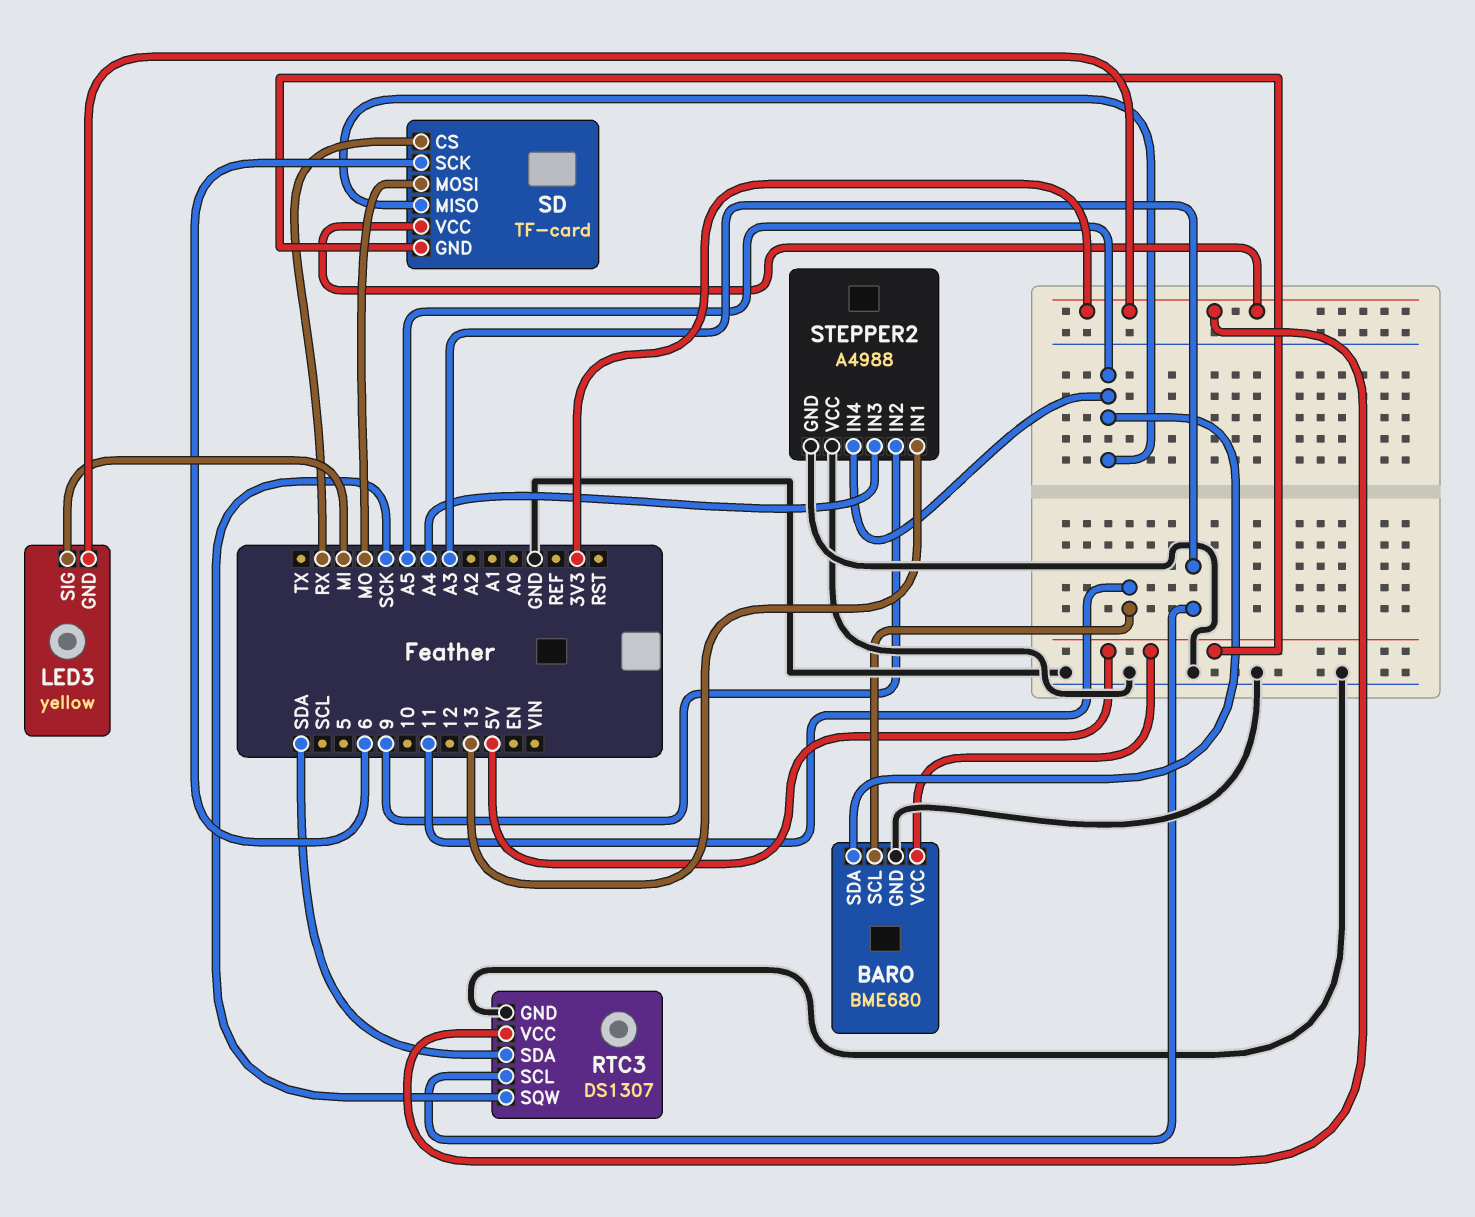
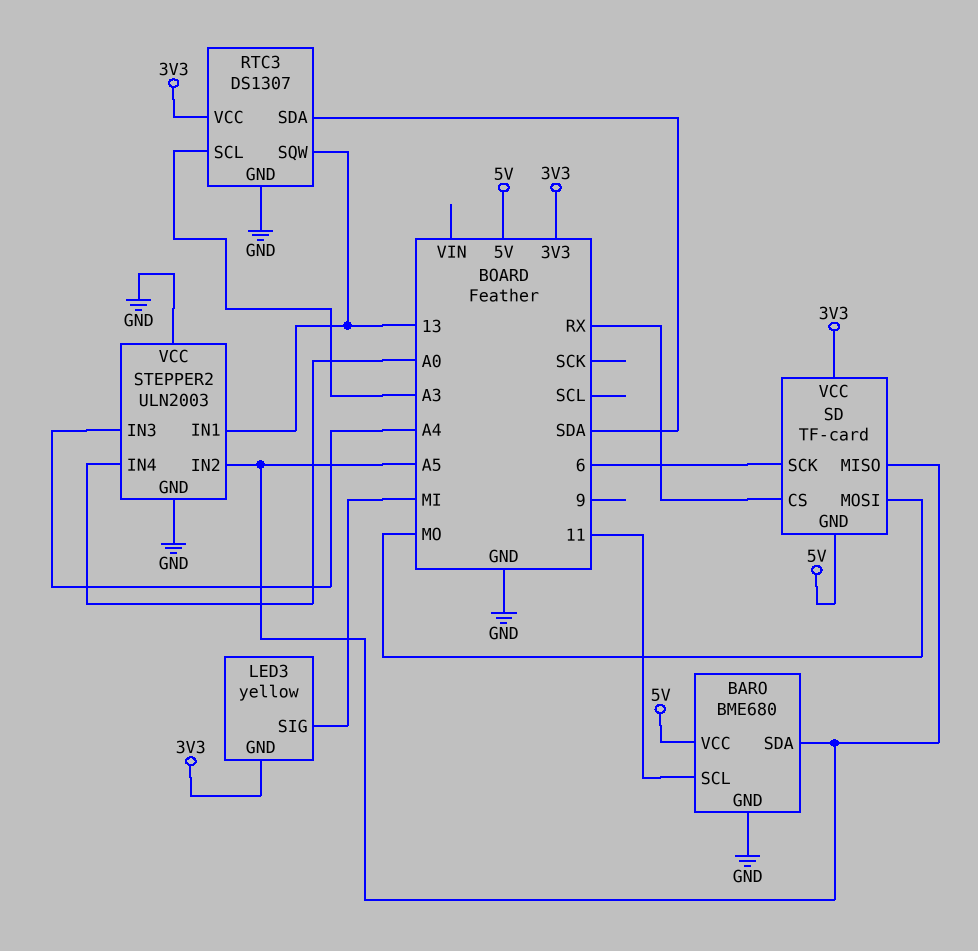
RTC3 pin SQW: SCK -> 13
STEPPER2: A4988 -> ULN2003
STEPPER2 pin IN2: 9 -> A5
STEPPER2 pin IN4: A5 -> A0

